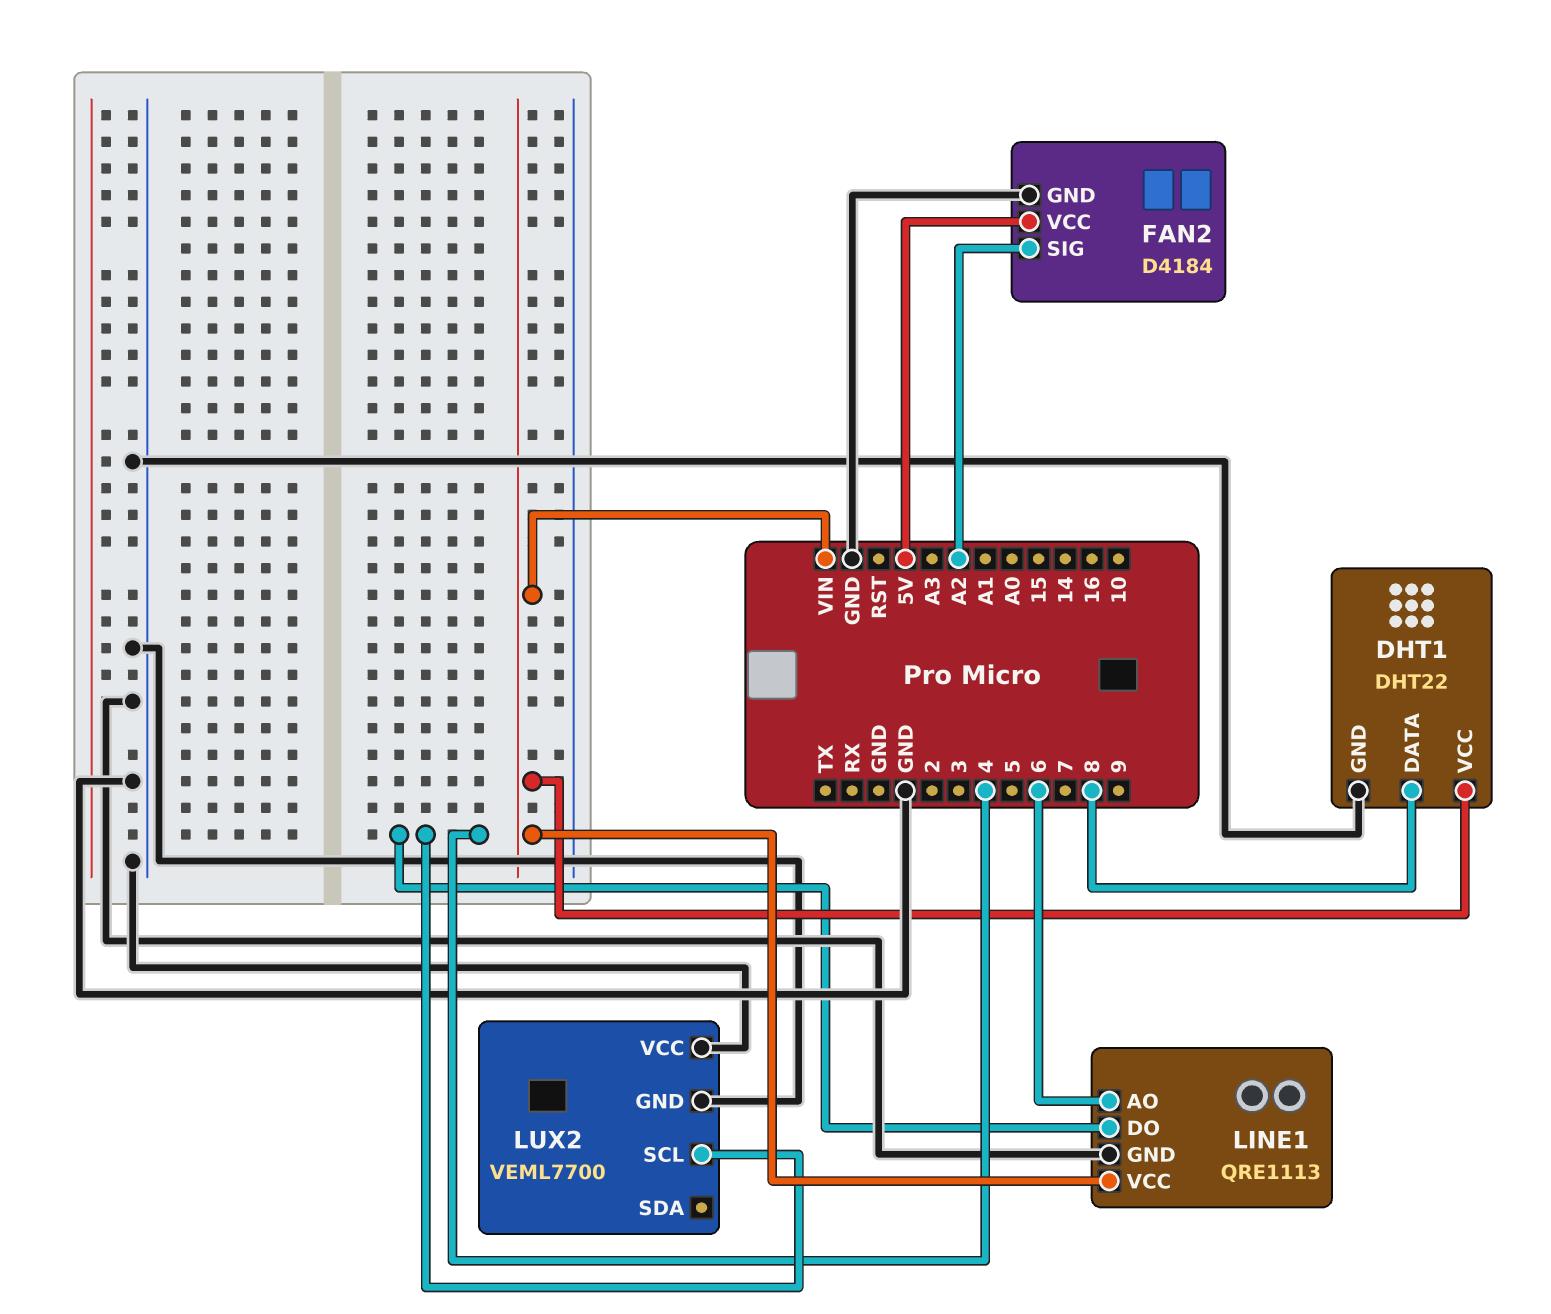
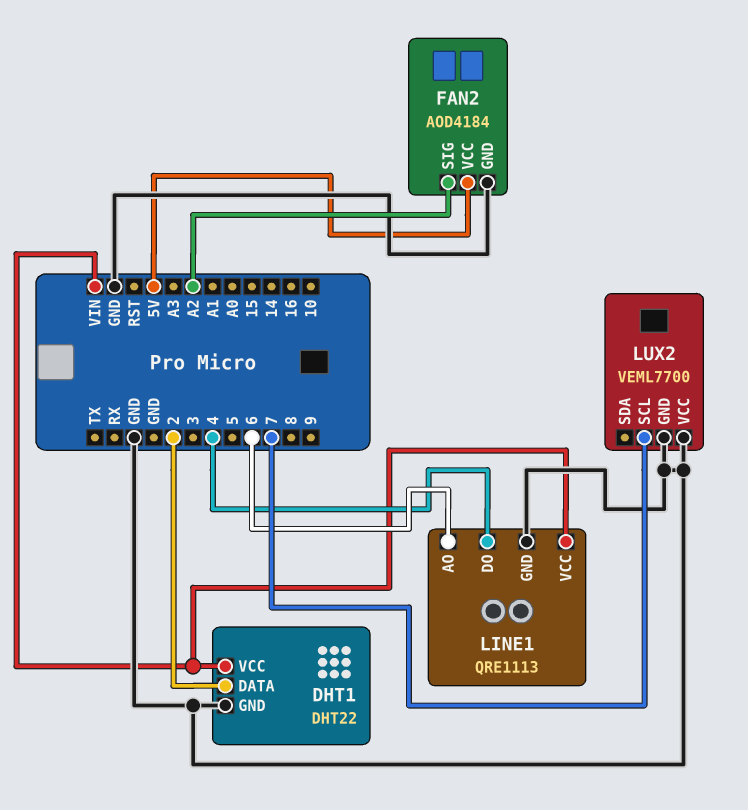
DHT1 pin DATA: 8 -> 2
FAN2: D4184 -> AOD4184
LUX2 pin SCL: 4 -> 7

